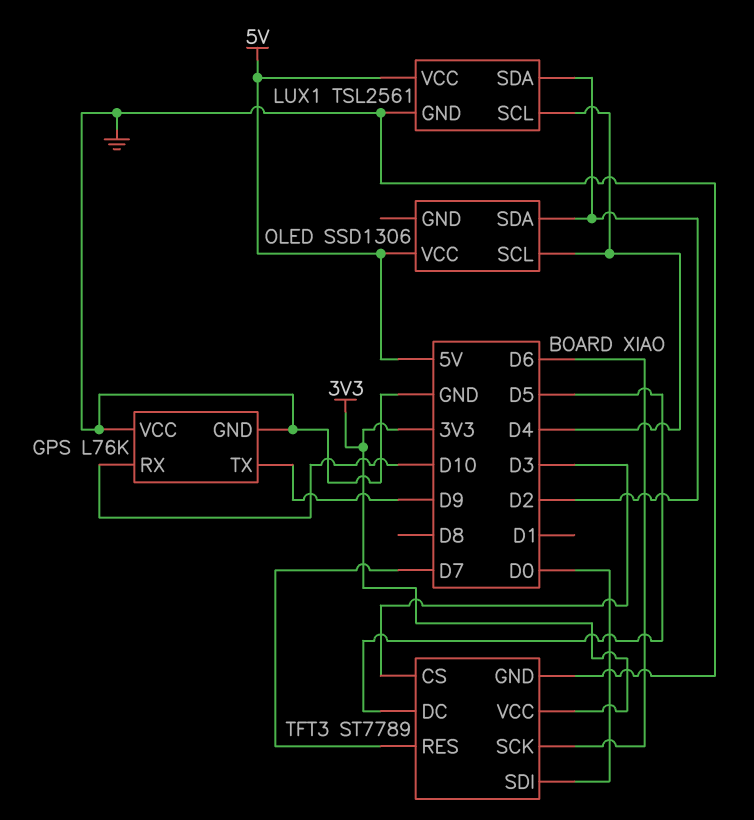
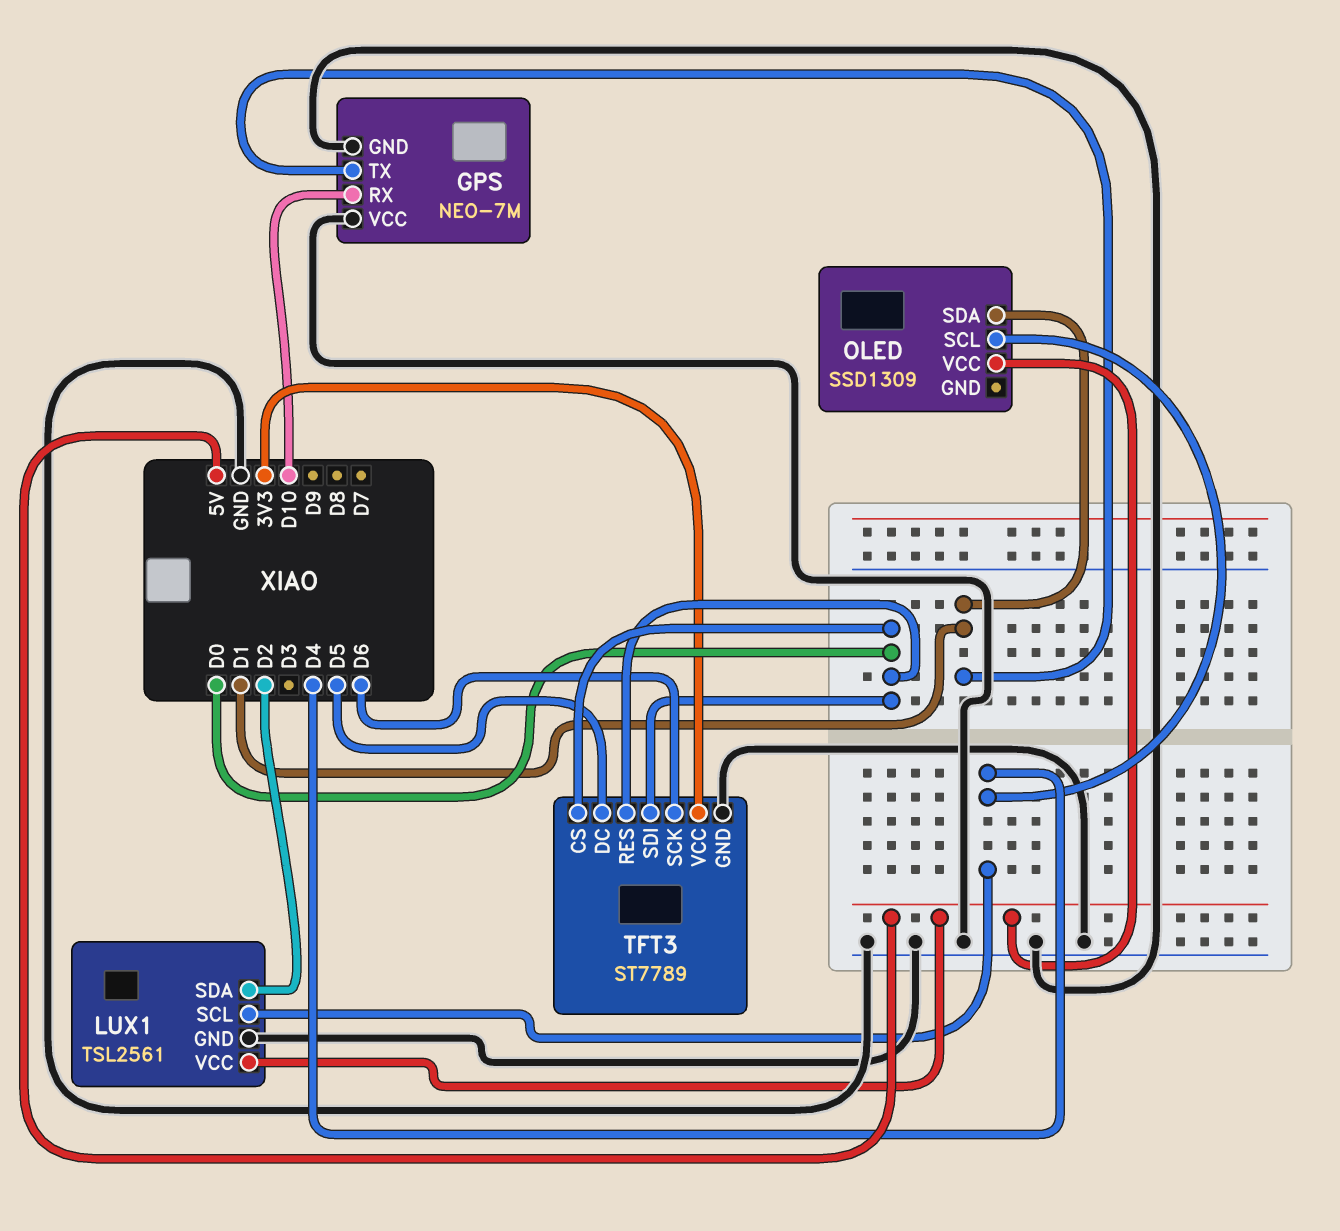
GPS: L76K -> NEO-7M
GPS pin TX: D9 -> D1
OLED: SSD1306 -> SSD1309
OLED pin SDA: D2 -> D1
TFT3 pin CS: D3 -> D0
TFT3 pin RES: D7 -> D0

